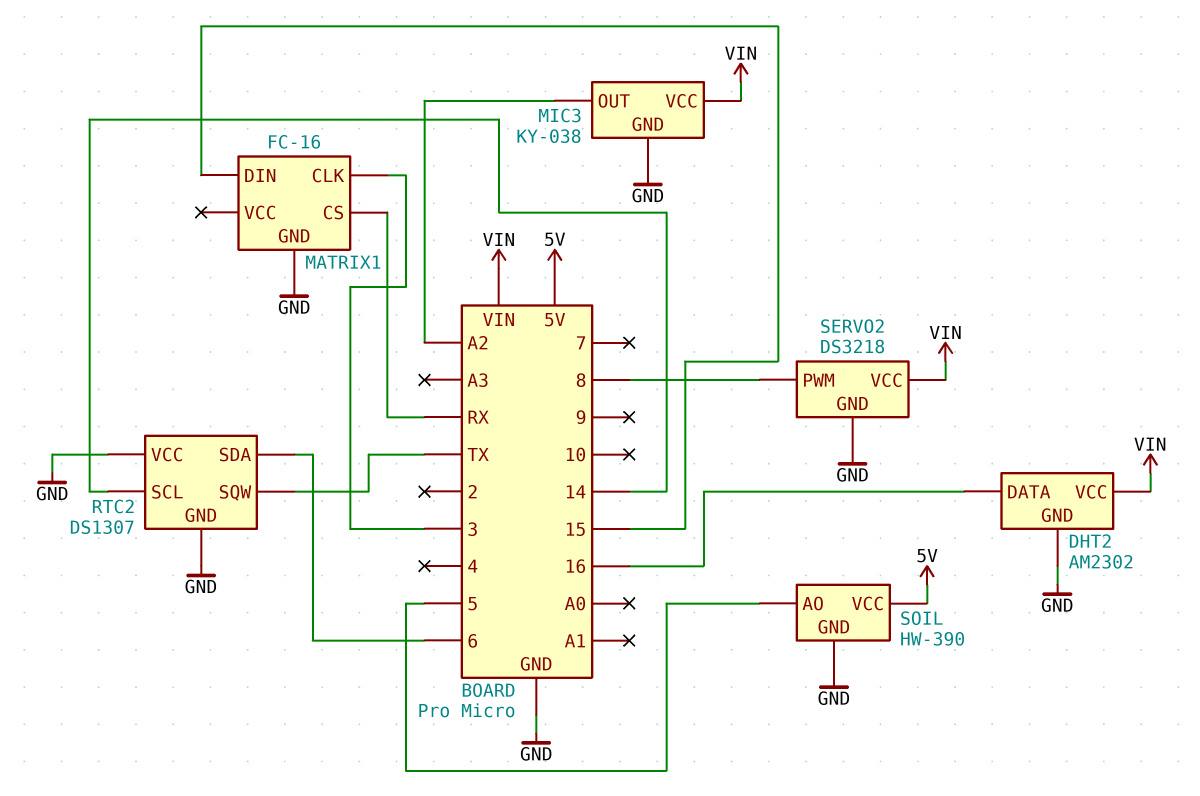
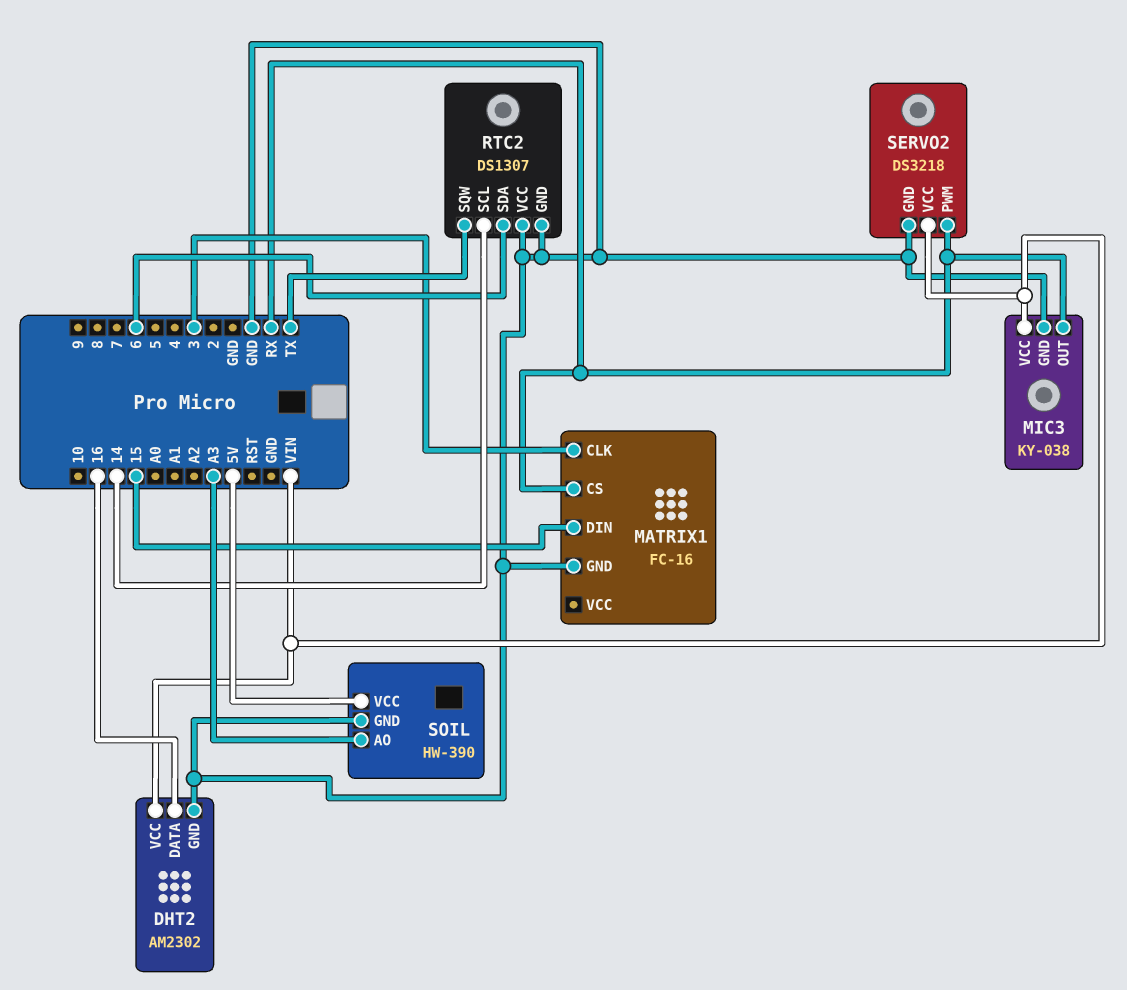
MIC3 pin OUT: A2 -> RX
SERVO2 pin PWM: 8 -> RX
SOIL pin AO: 5 -> A3

